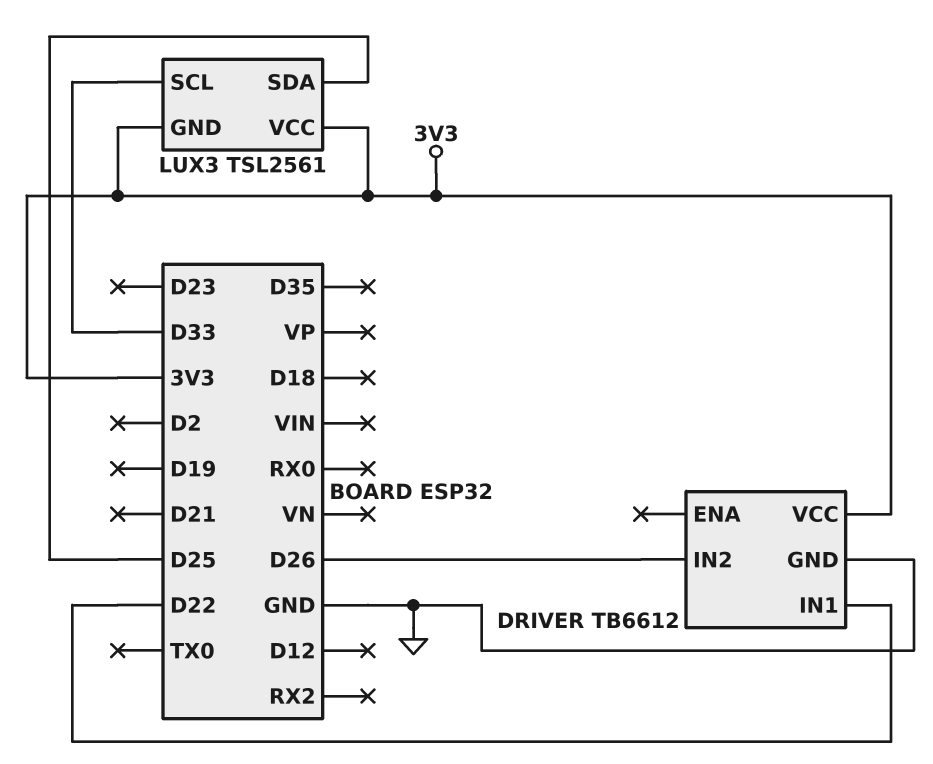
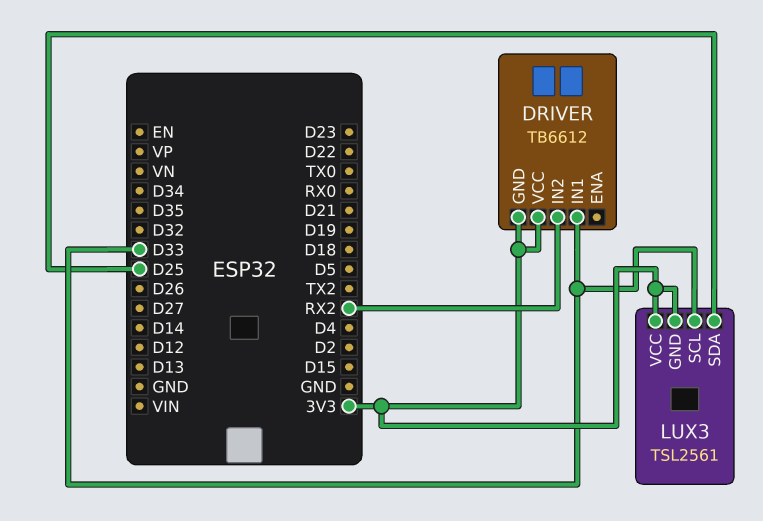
DRIVER pin GND: GND -> 3V3
DRIVER pin IN1: D22 -> D33
DRIVER pin IN2: D26 -> RX2

